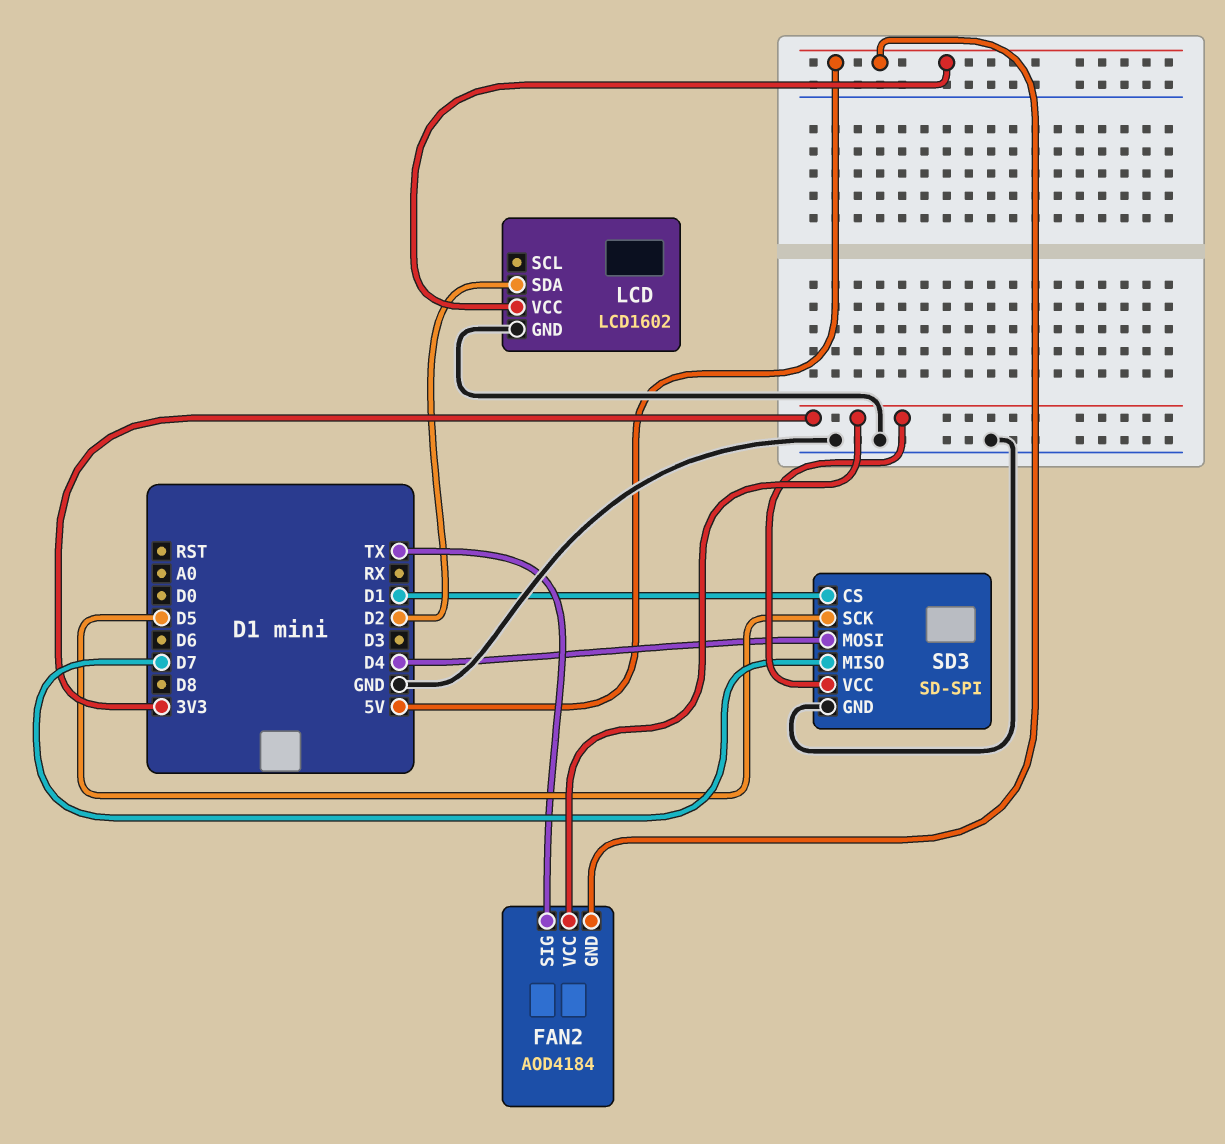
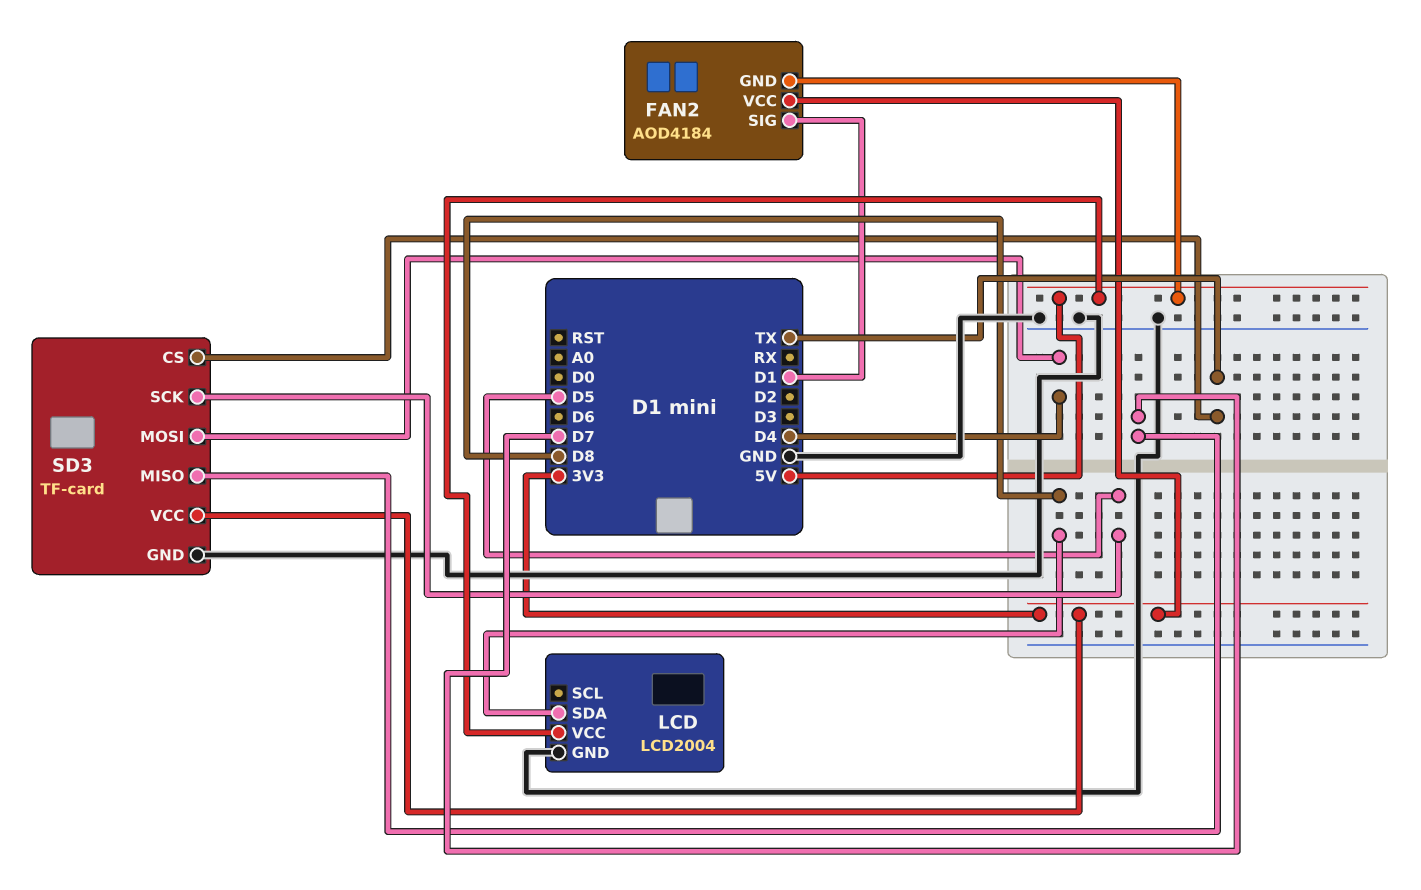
FAN2 pin SIG: TX -> D1
LCD: LCD1602 -> LCD2004
LCD pin SDA: D2 -> D8
SD3: SD-SPI -> TF-card
SD3 pin CS: D1 -> TX

